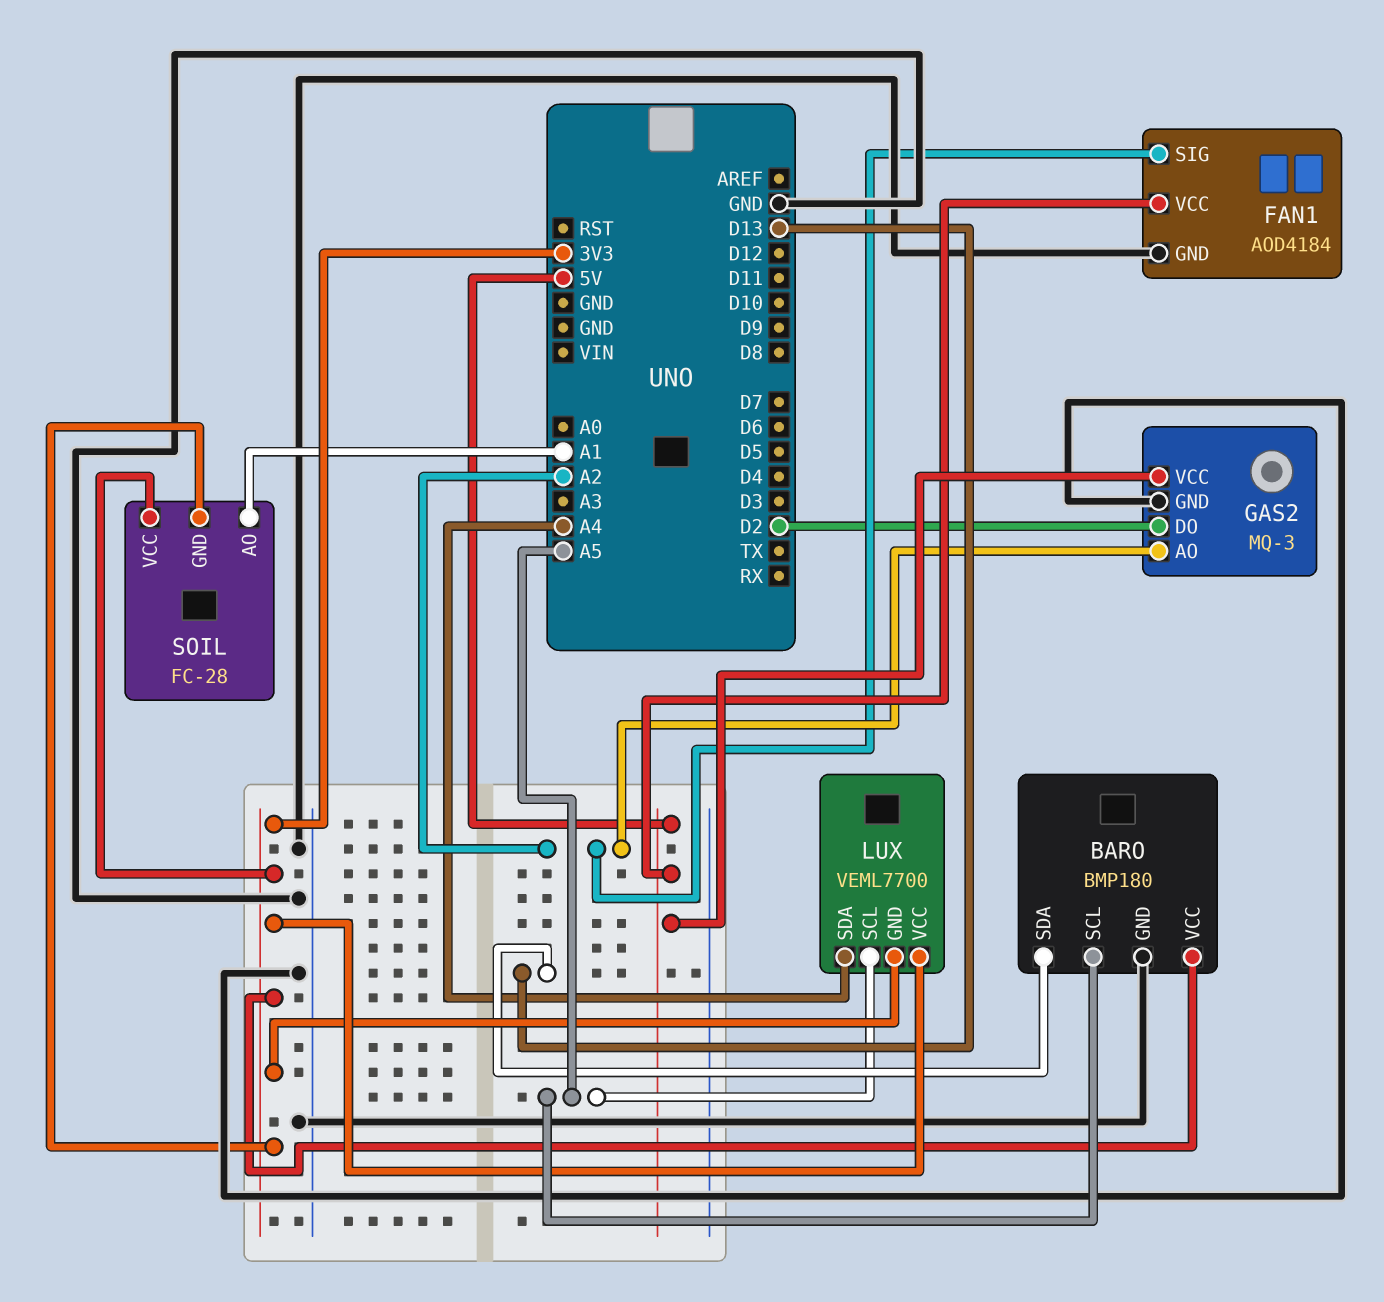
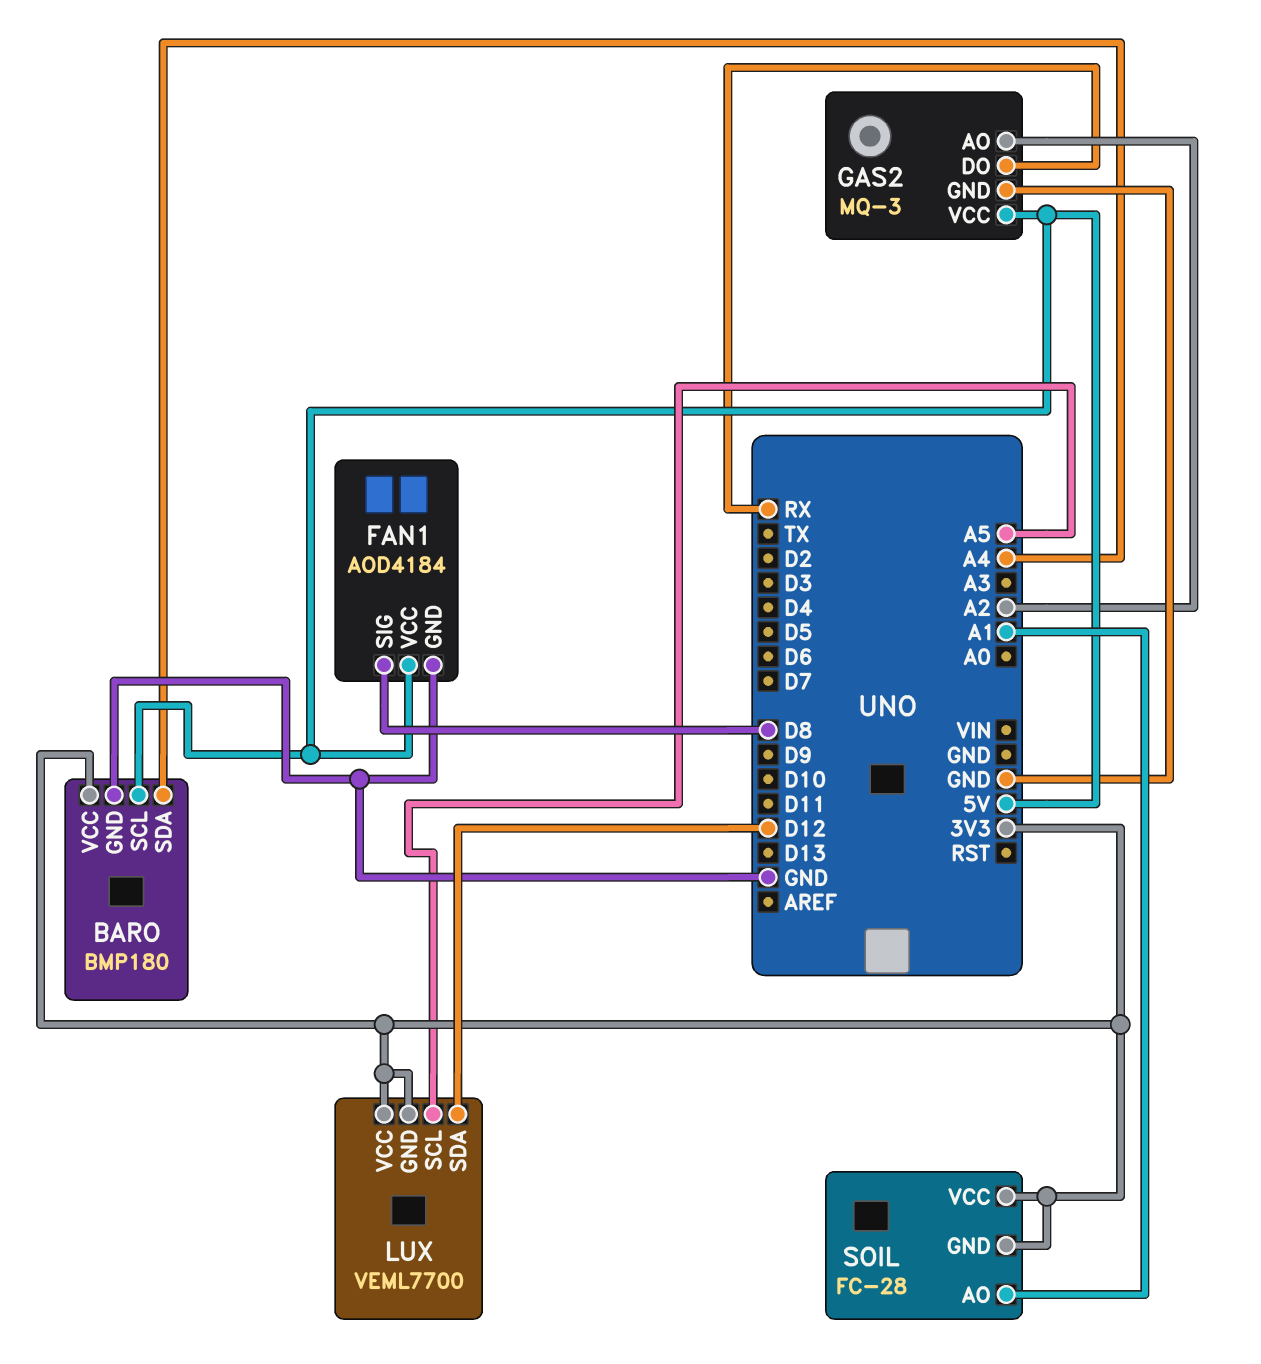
BARO pin SCL: A5 -> 5V
BARO pin SDA: D13 -> A4
FAN1 pin SIG: A2 -> D8
GAS2 pin DO: D2 -> RX
LUX pin SDA: A4 -> D12

